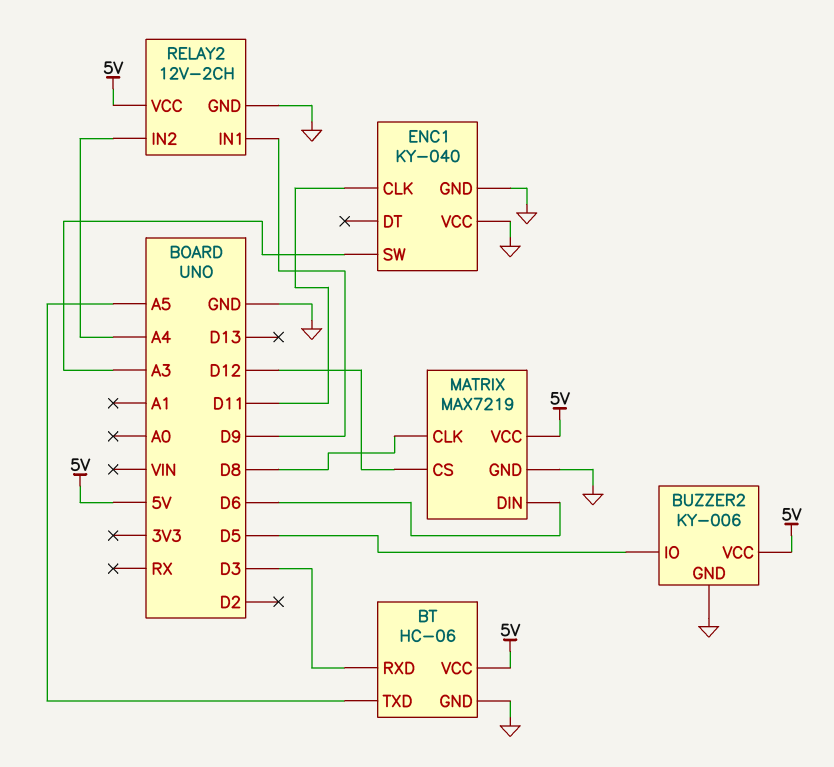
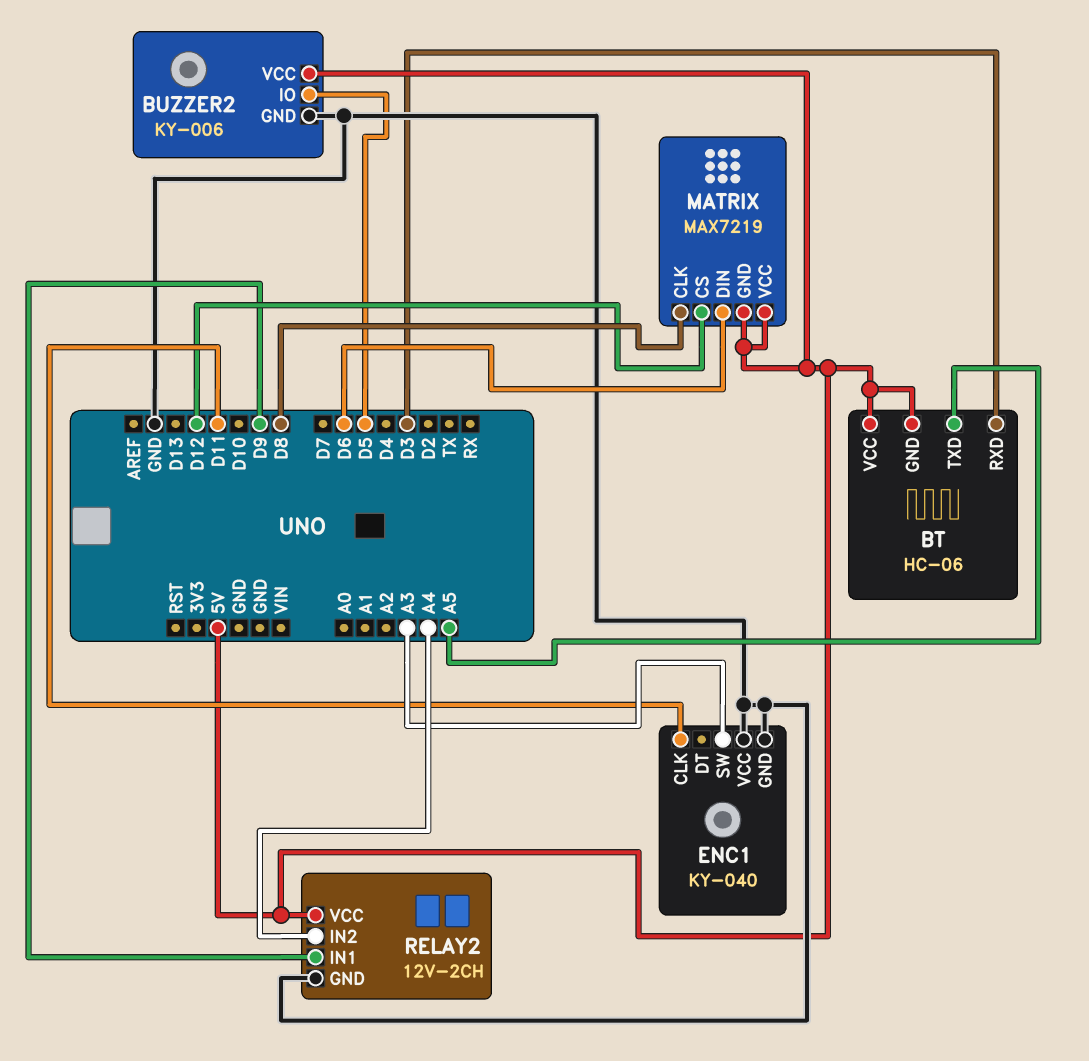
BT pin GND: GND -> 5V
MATRIX pin GND: GND -> 5V

